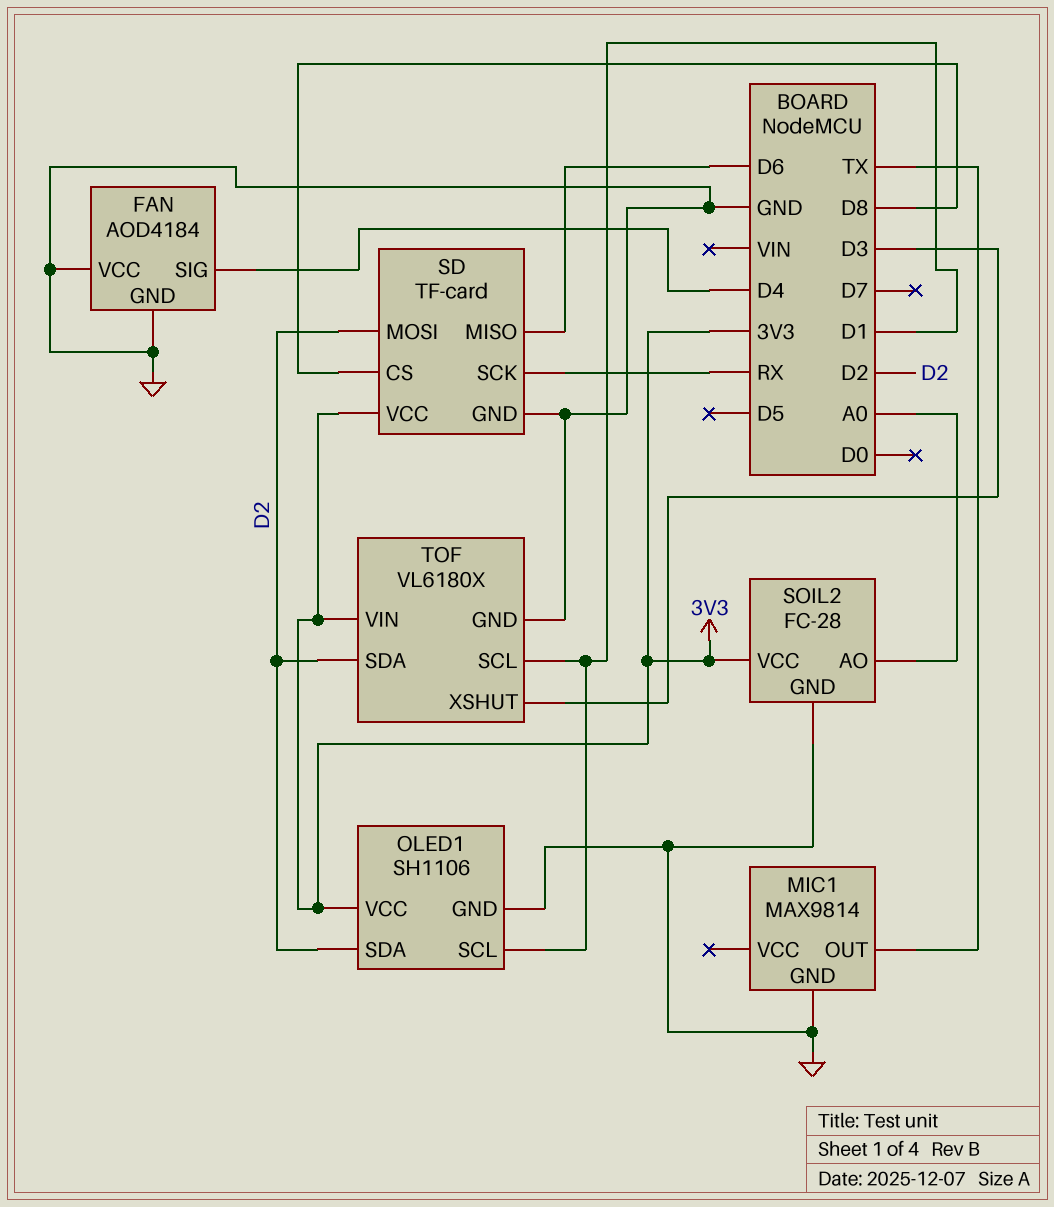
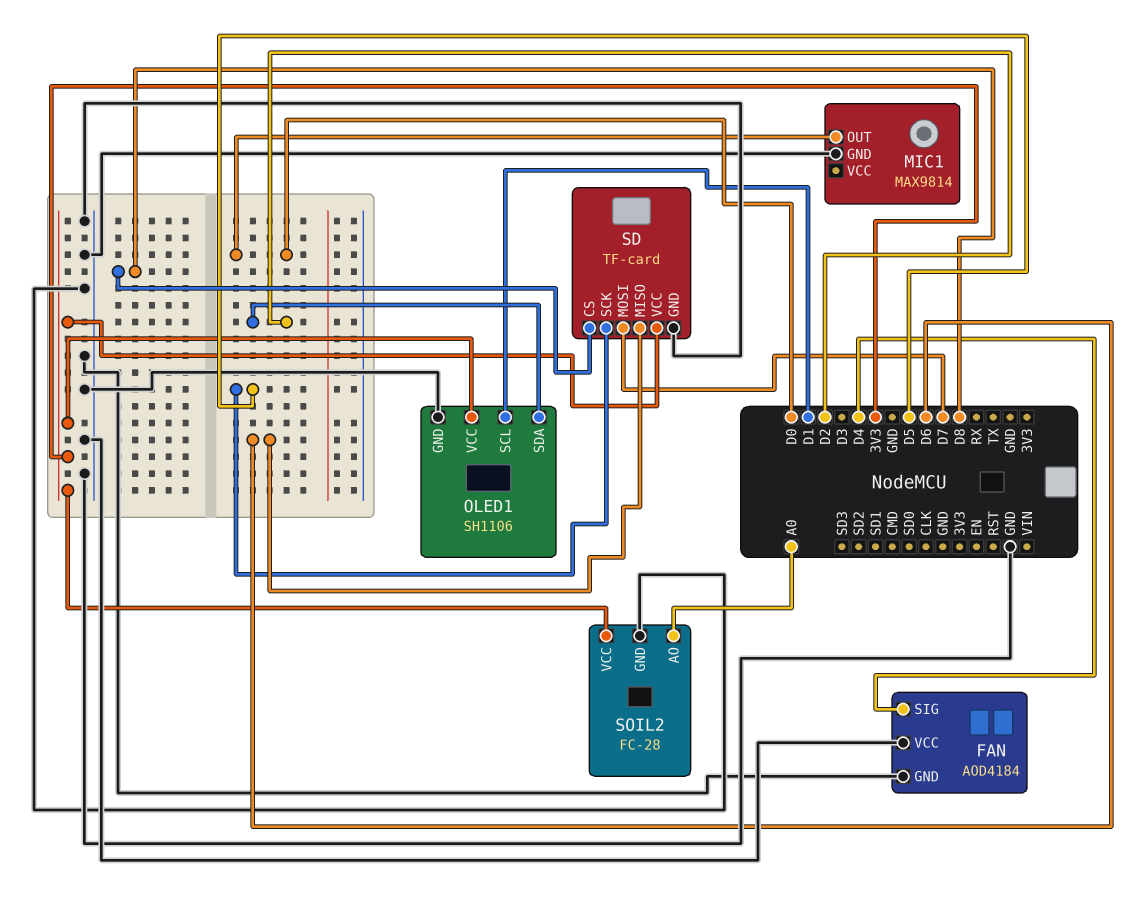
MIC1 pin OUT: TX -> D0
SD pin MOSI: D2 -> D7
SD pin SCK: RX -> D5
TOF: VL6180X -> none
TOF pin GND: GND -> none
TOF pin SCL: D1 -> none
TOF pin SDA: D2 -> none
TOF pin VIN: 3V3 -> none
TOF pin XSHUT: D3 -> none

